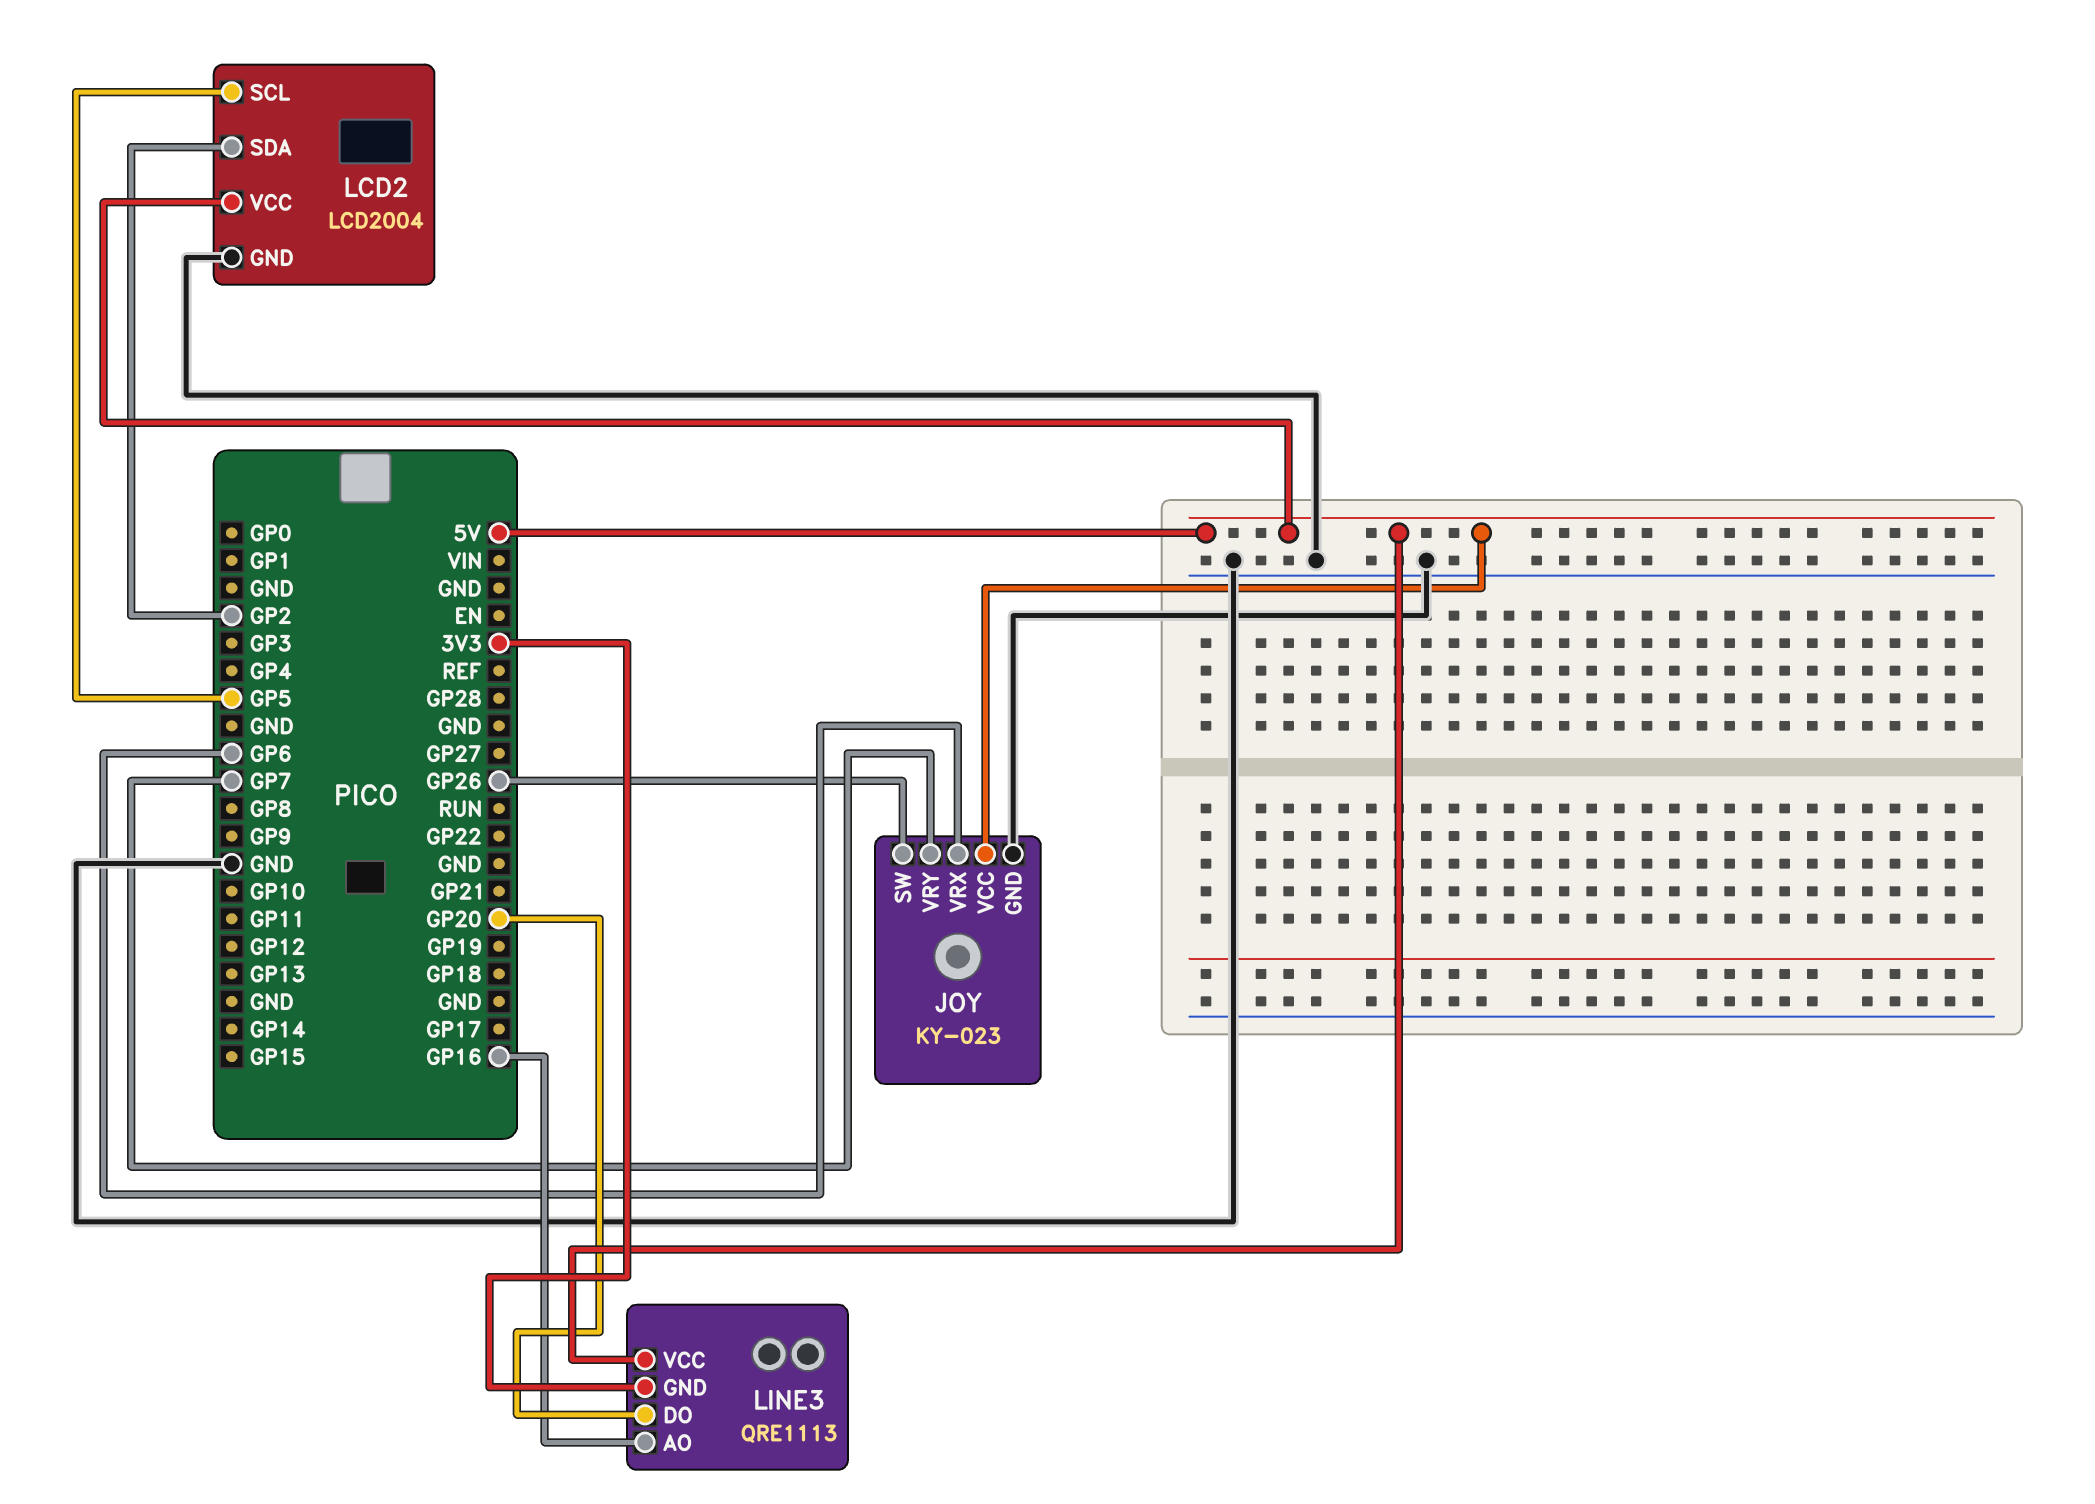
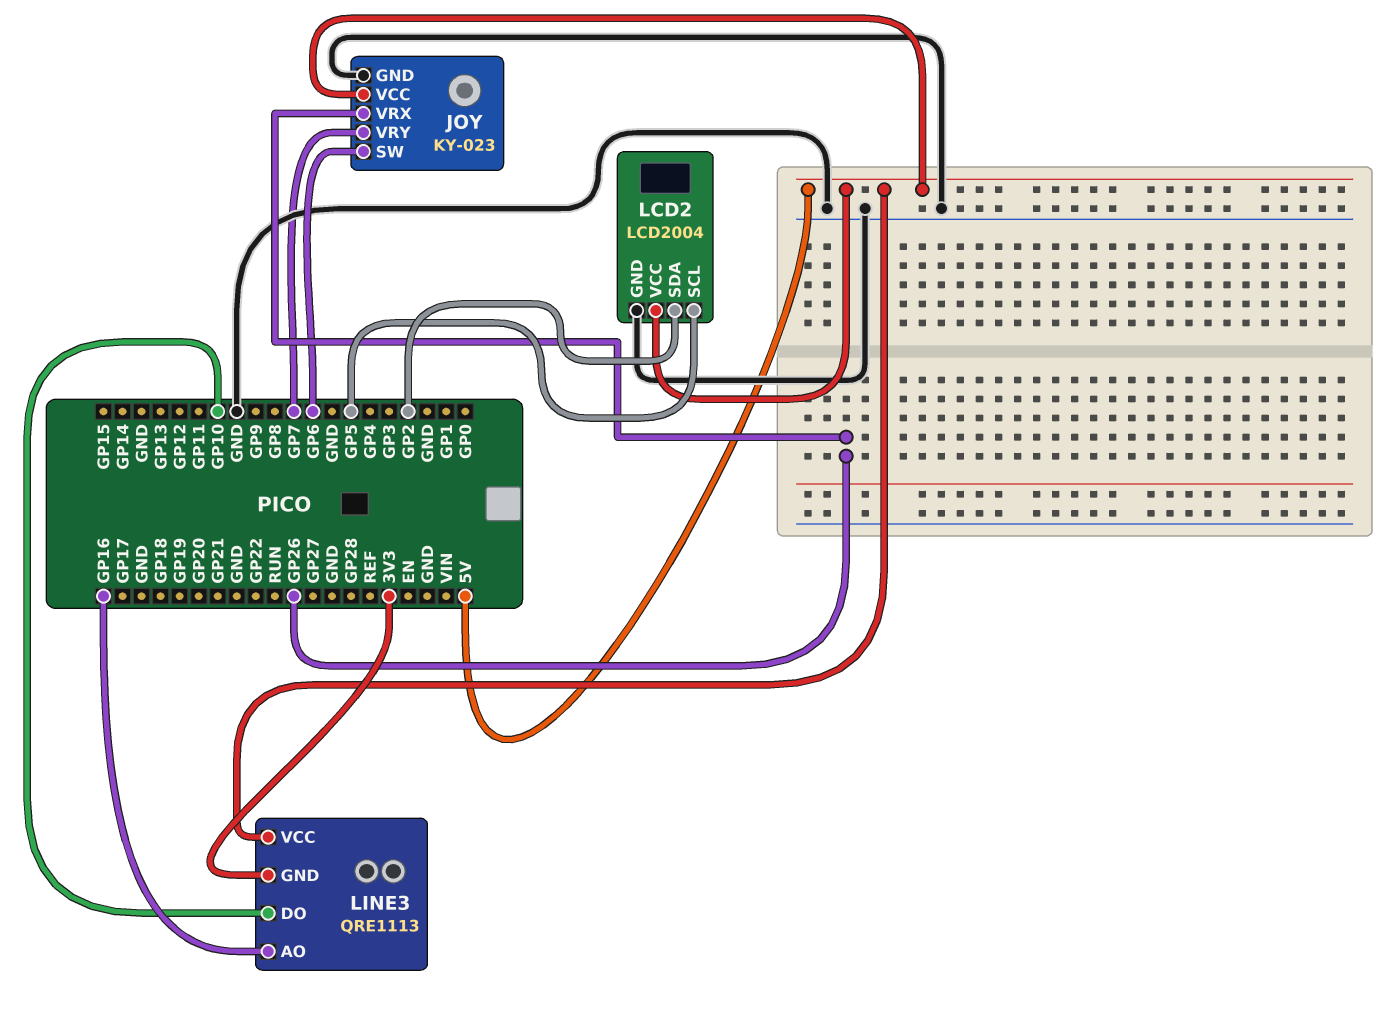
JOY pin SW: GP26 -> GP6
JOY pin VRX: GP6 -> GP26
LINE3 pin DO: GP20 -> GP10

